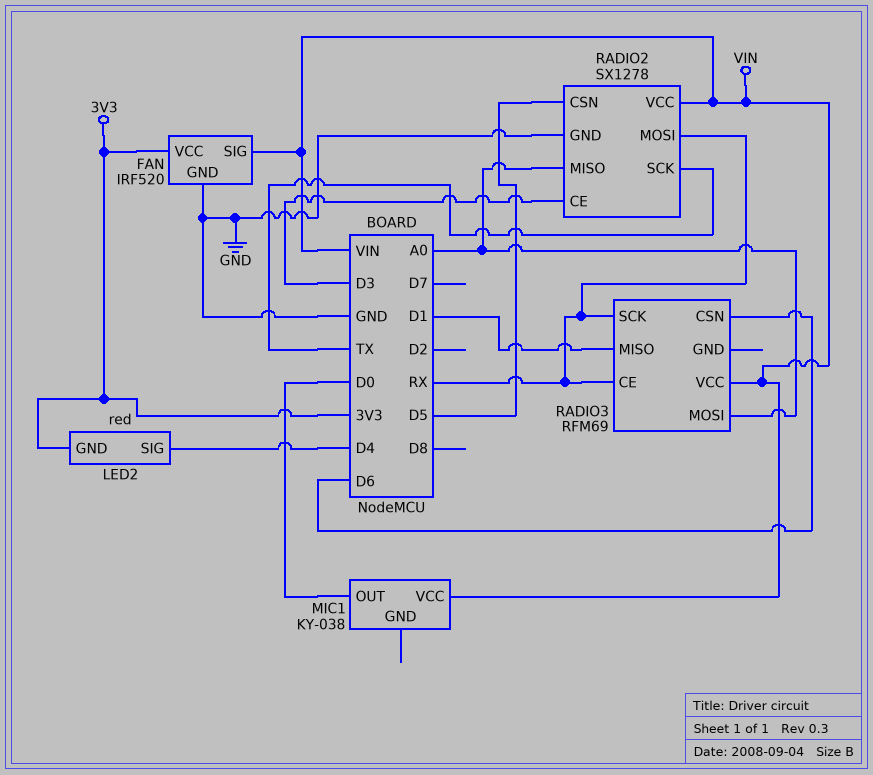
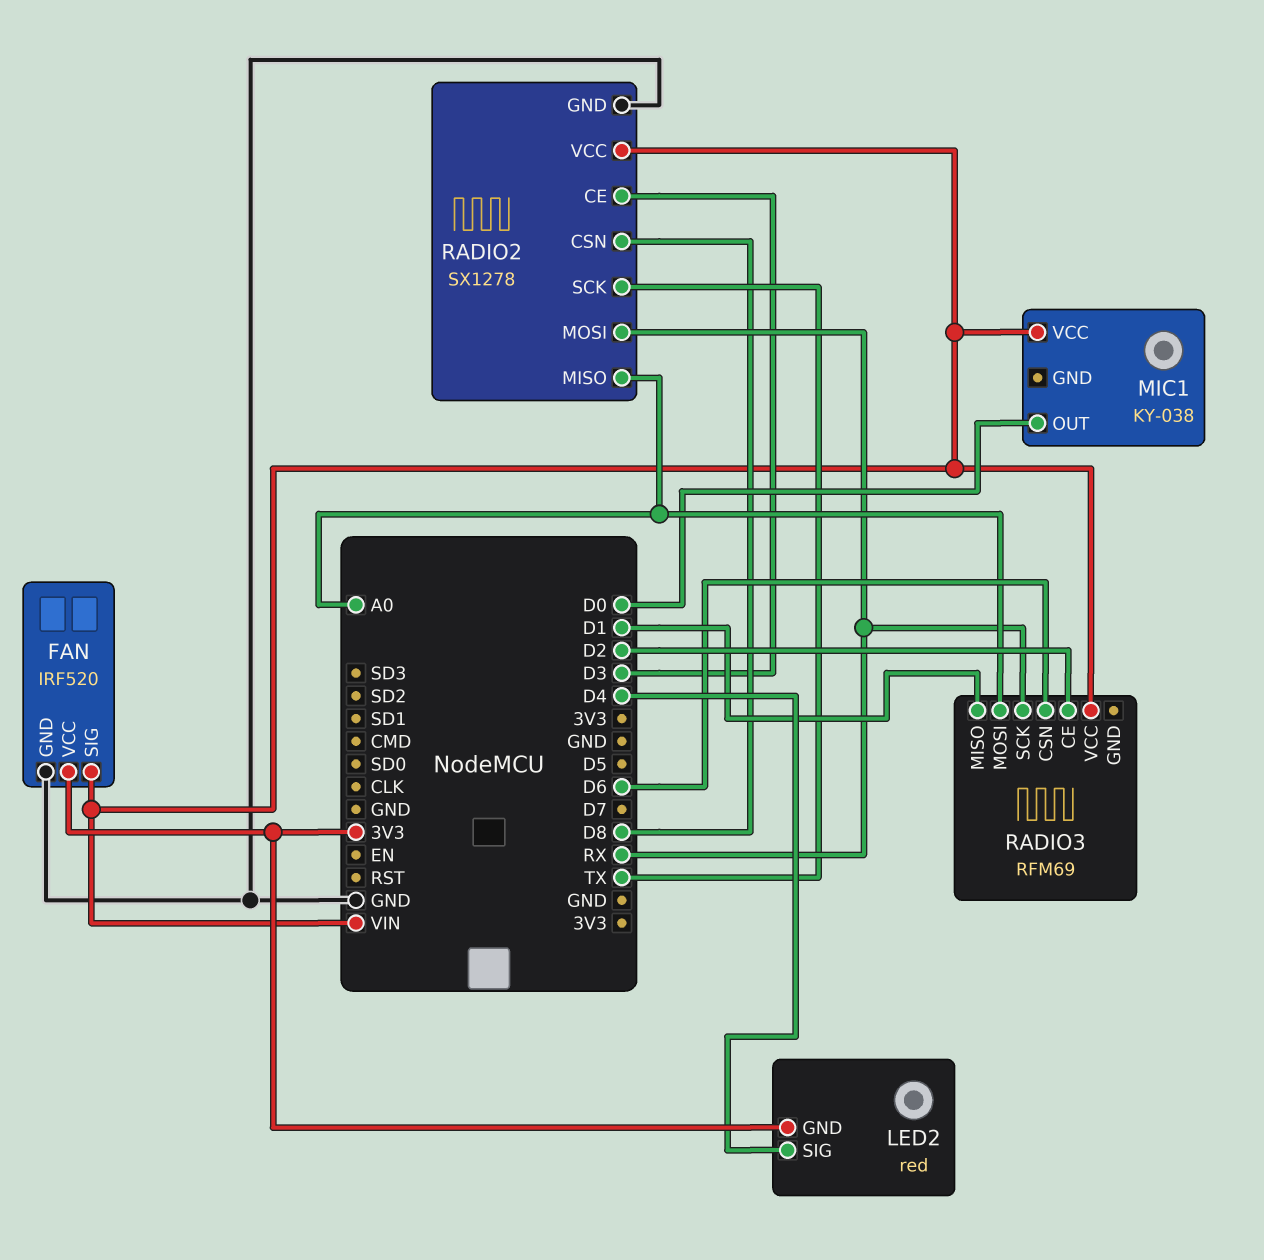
RADIO2 pin CSN: D5 -> D8
RADIO3 pin CE: RX -> D2

